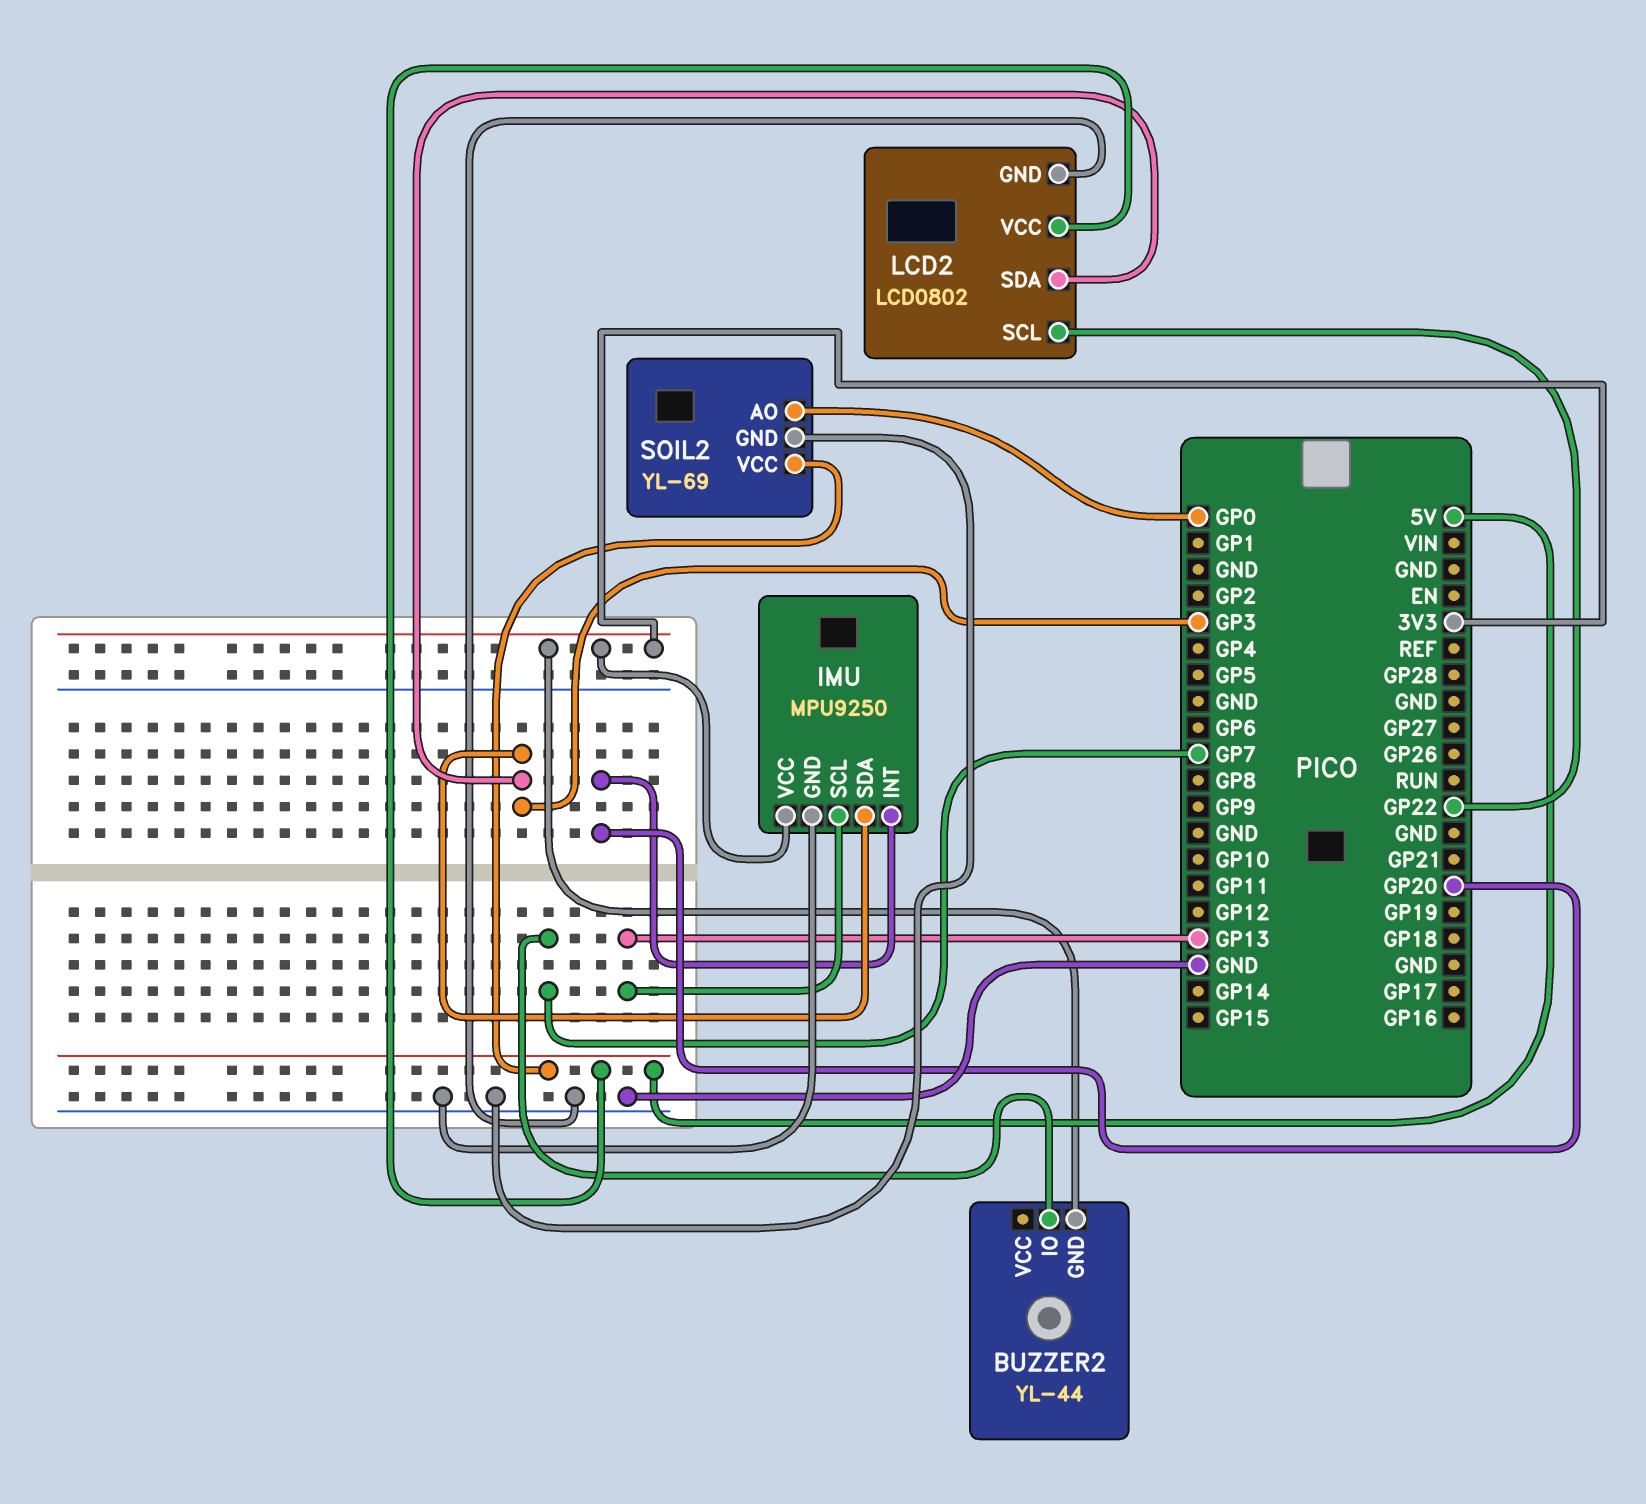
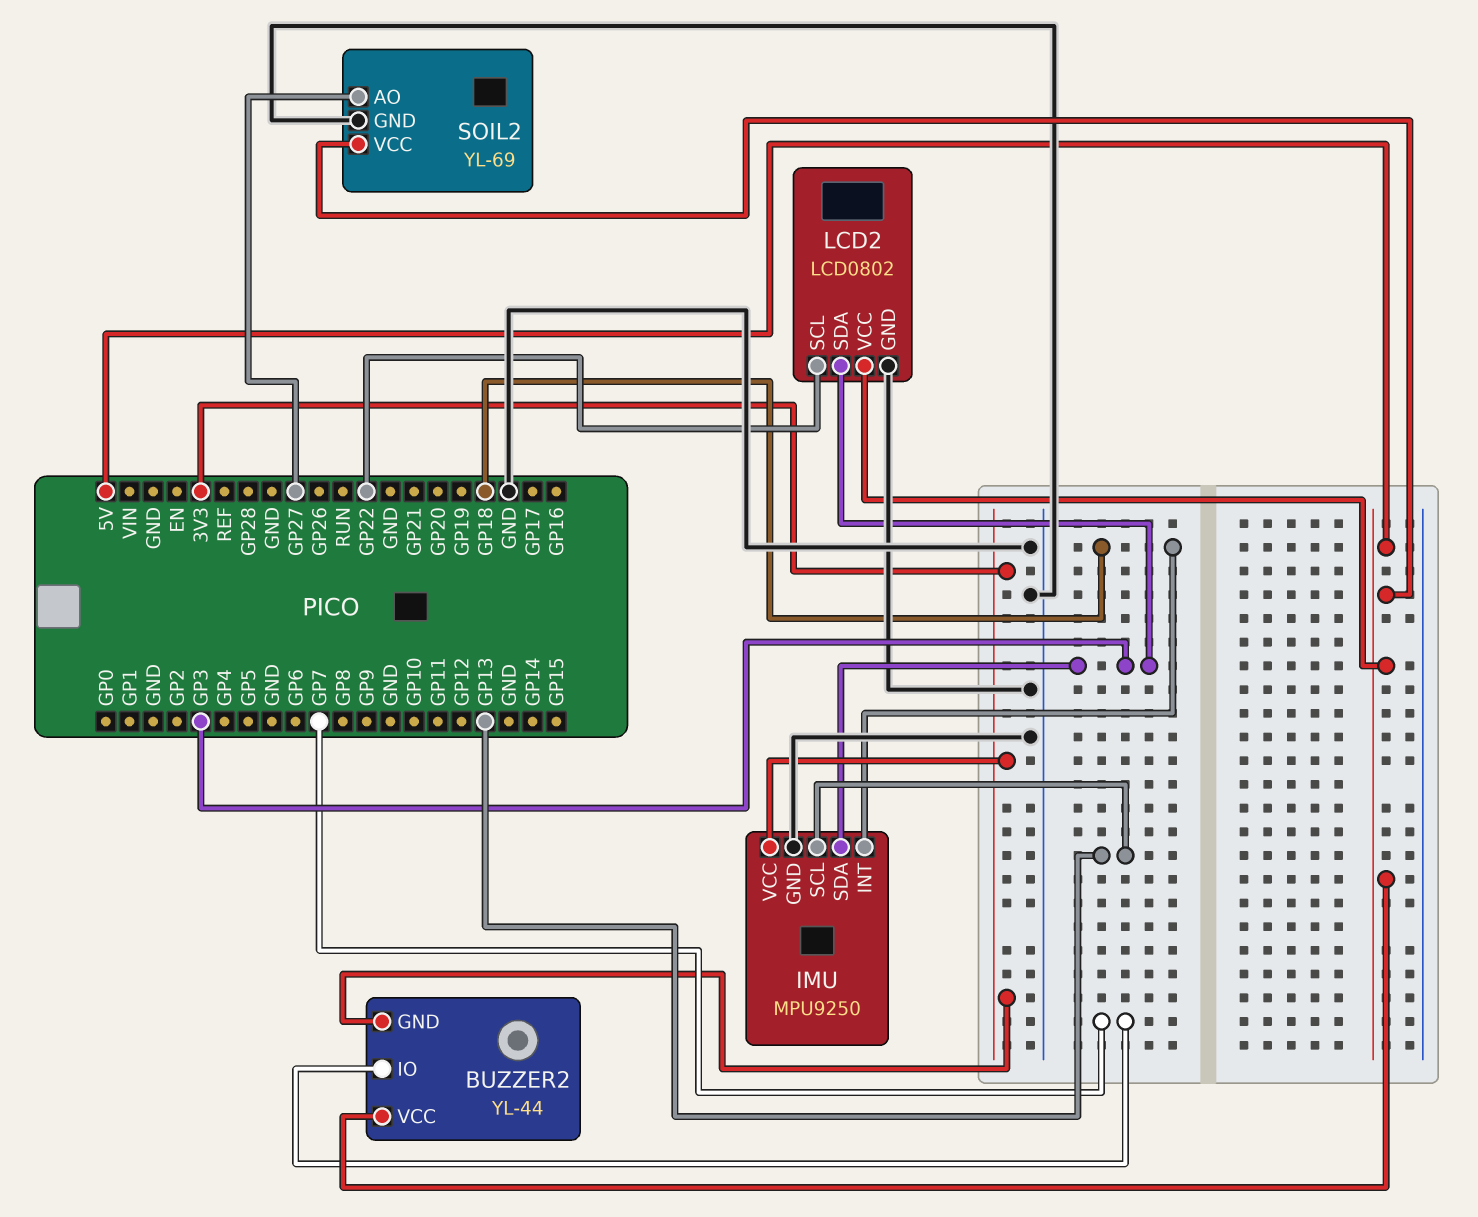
BUZZER2 pin VCC: none -> 5V
IMU pin INT: GP20 -> GP18
SOIL2 pin AO: GP0 -> GP27

